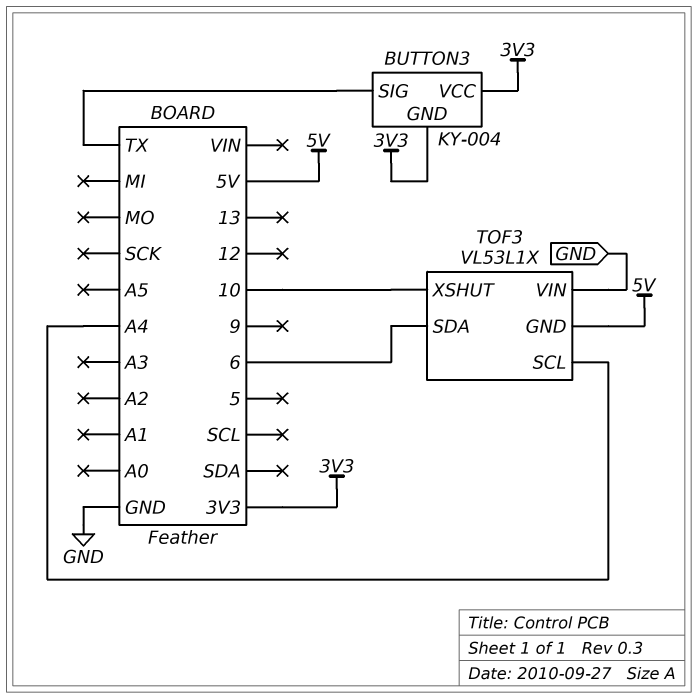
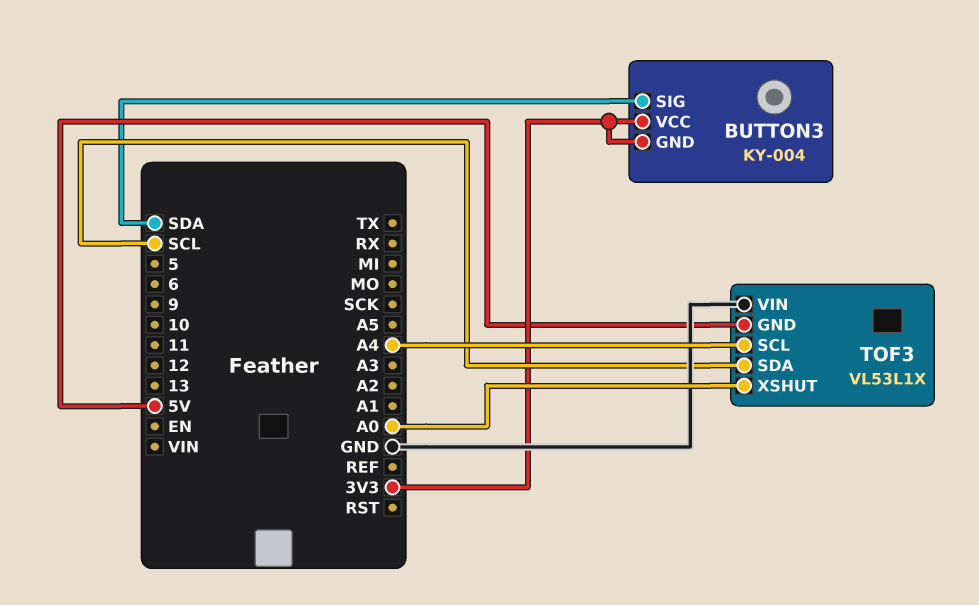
BUTTON3 pin SIG: TX -> SDA
TOF3 pin SDA: 6 -> SCL
TOF3 pin XSHUT: 10 -> A0

